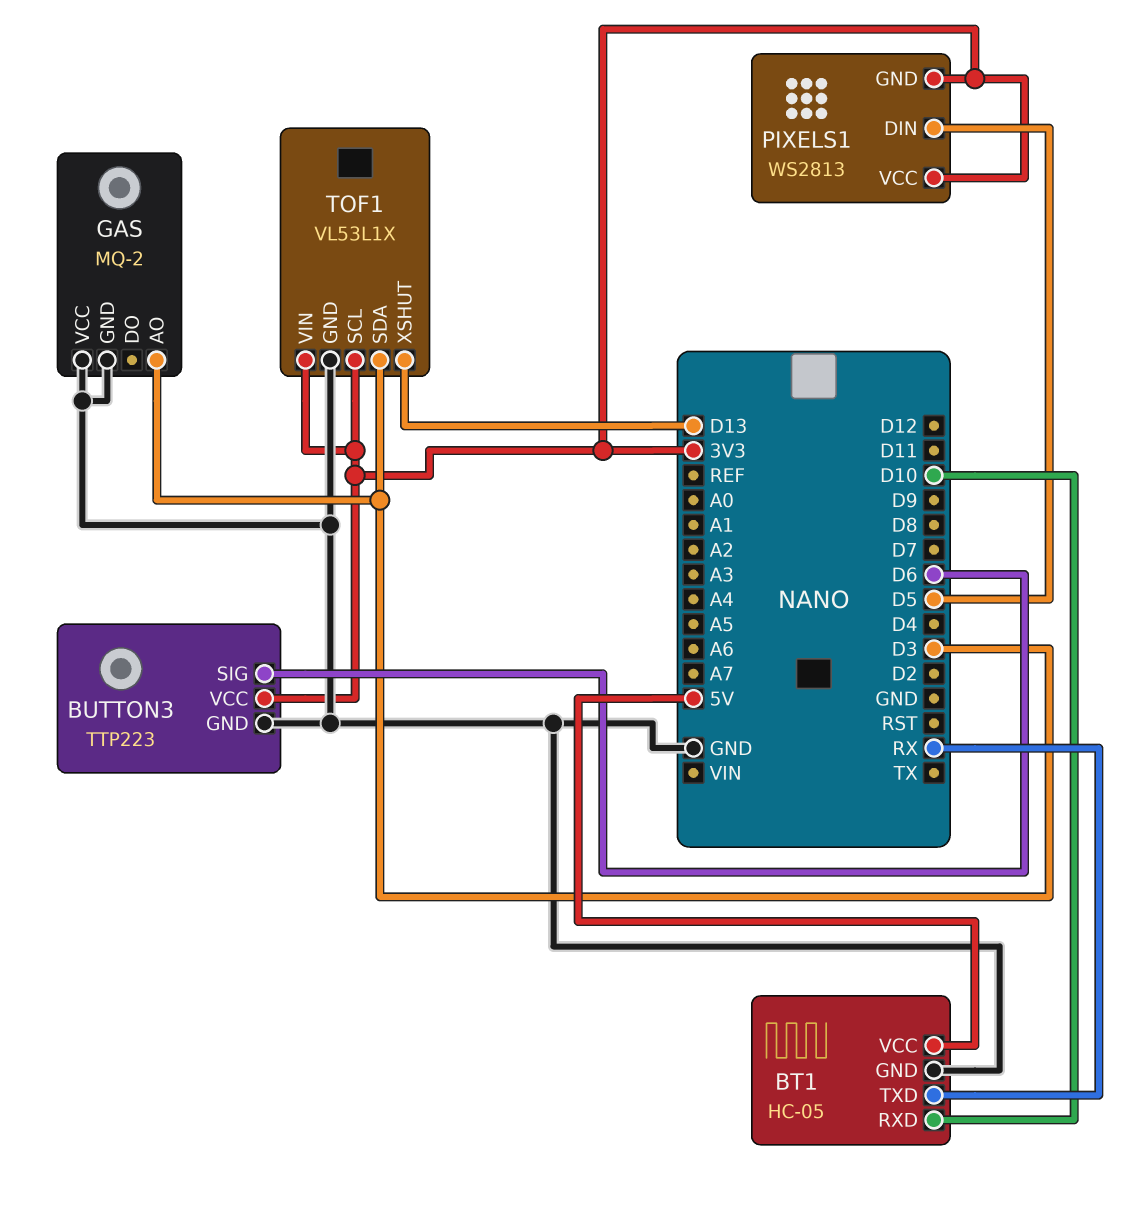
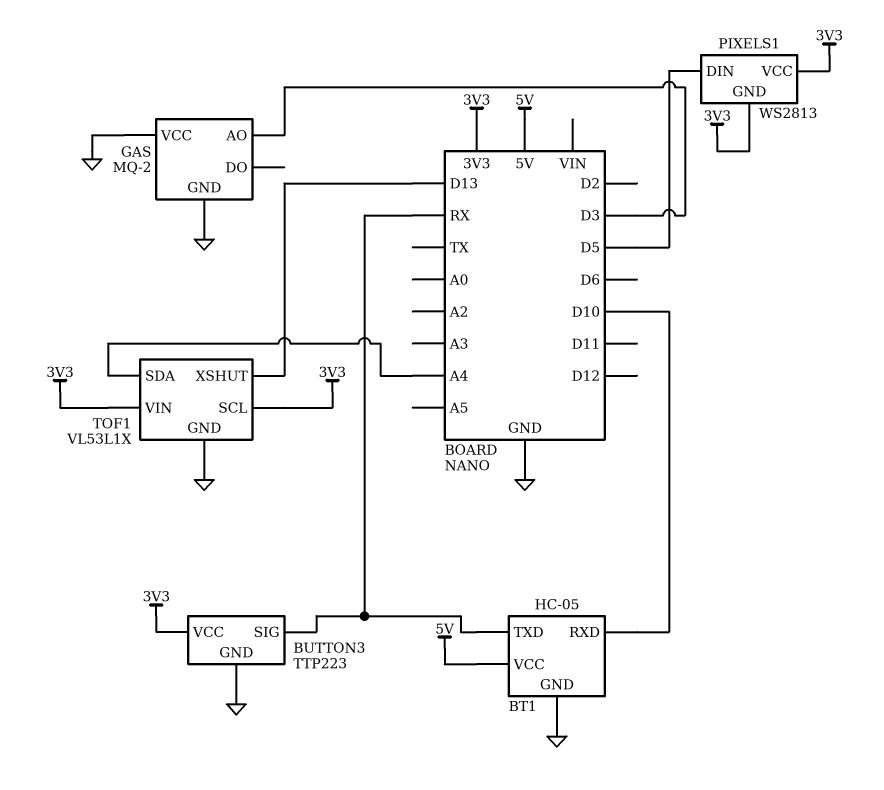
BUTTON3 pin SIG: D6 -> RX
TOF1 pin SDA: D3 -> A4

